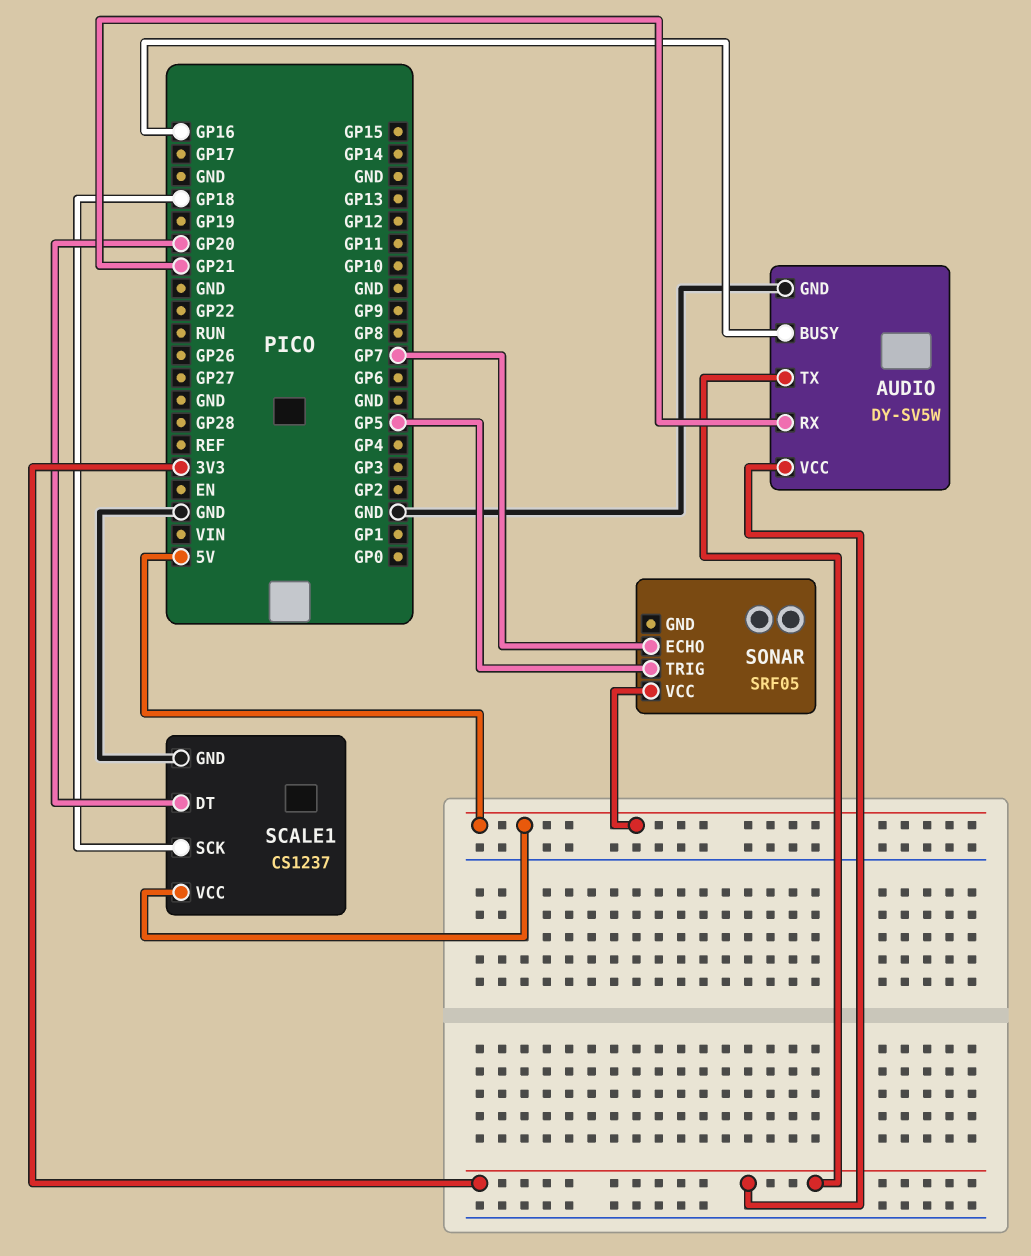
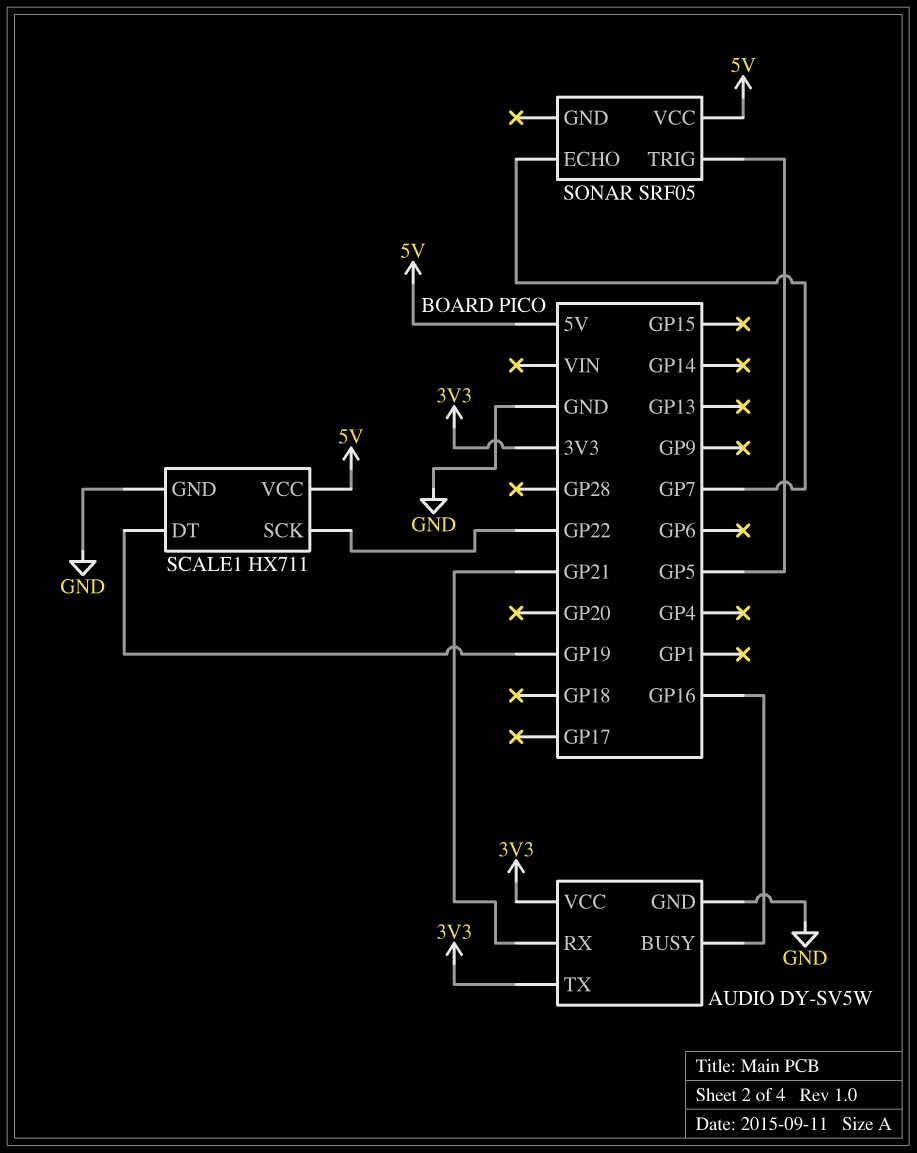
SCALE1: CS1237 -> HX711
SCALE1 pin DT: GP20 -> GP19
SCALE1 pin SCK: GP18 -> GP22

